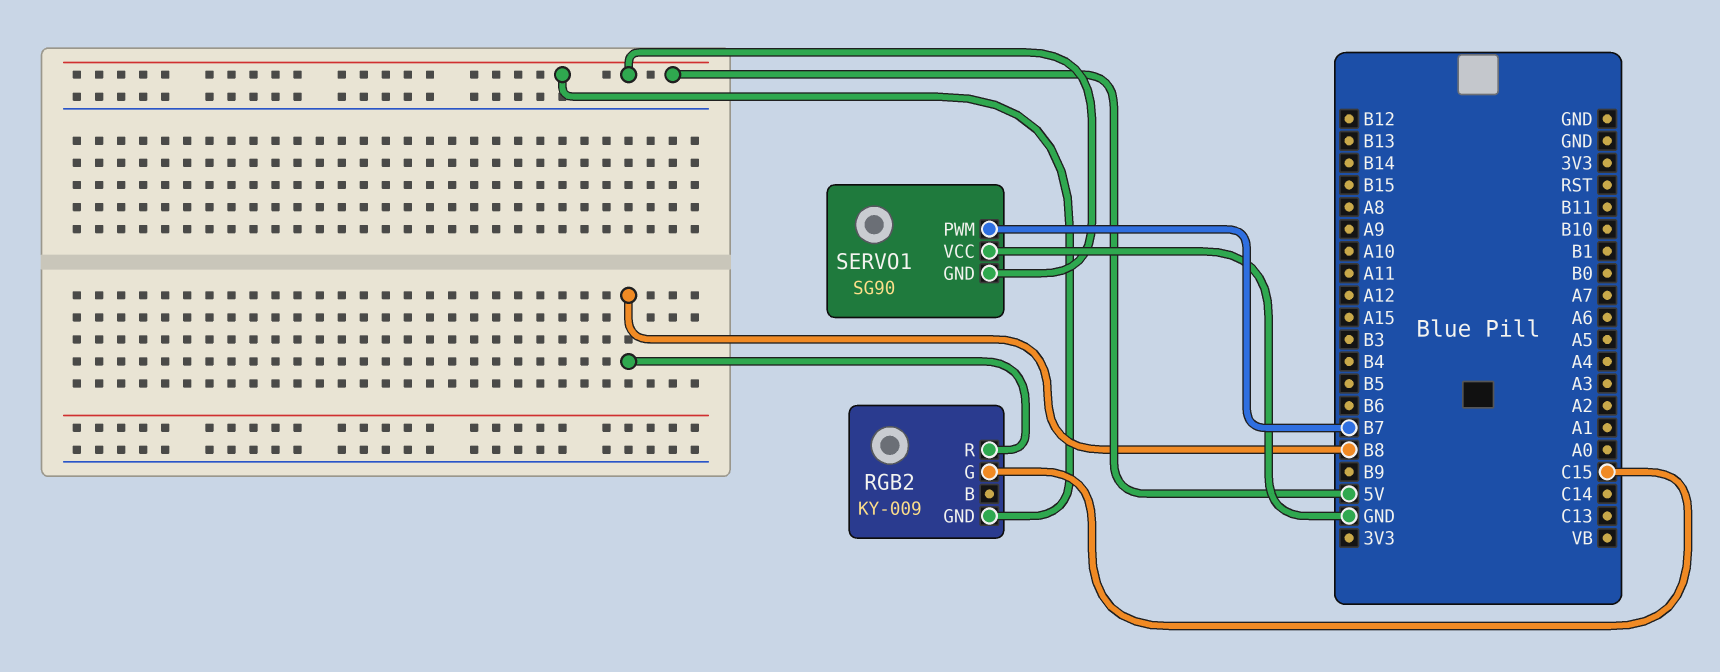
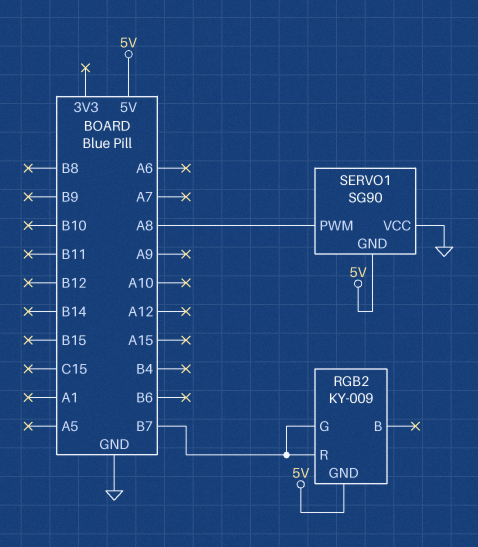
RGB2 pin G: C15 -> B7
RGB2 pin R: B8 -> B7
SERVO1 pin PWM: B7 -> A8

